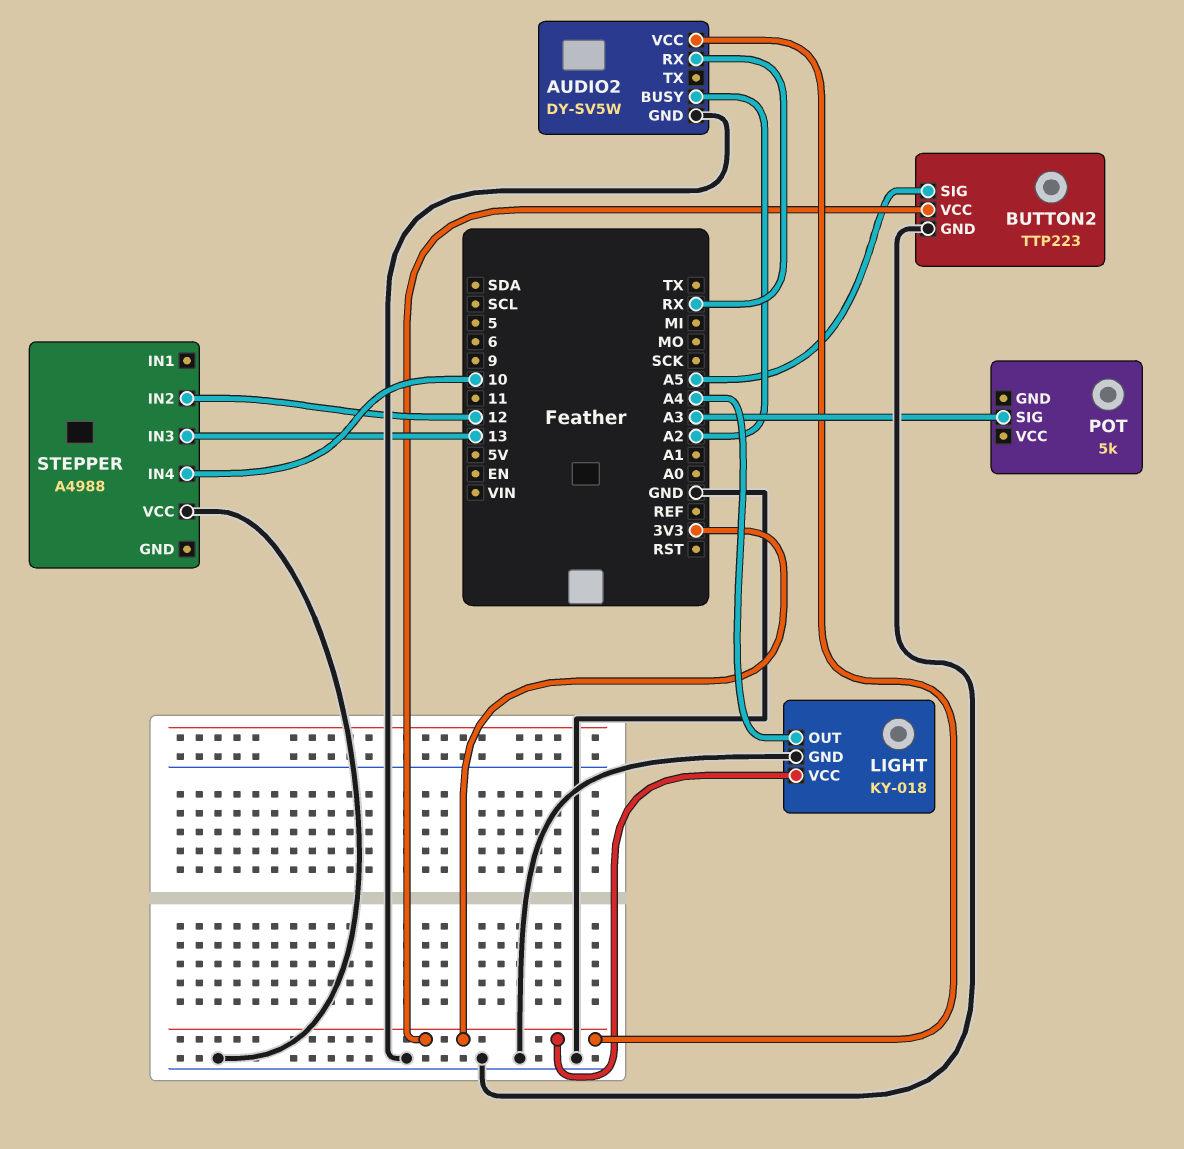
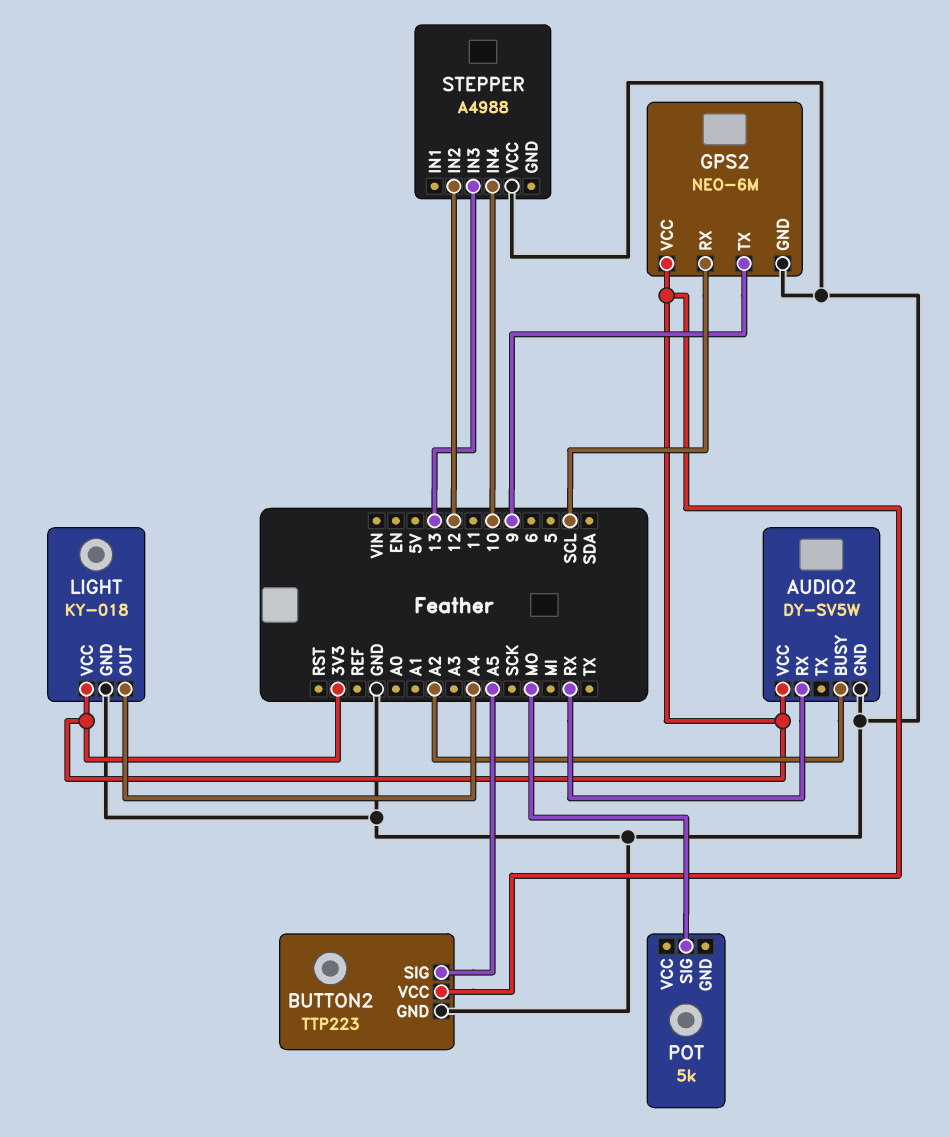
GPS2: none -> NEO-6M
GPS2 pin GND: none -> GND
GPS2 pin RX: none -> SCL
GPS2 pin TX: none -> 9
GPS2 pin VCC: none -> 3V3
POT pin SIG: A3 -> MO

